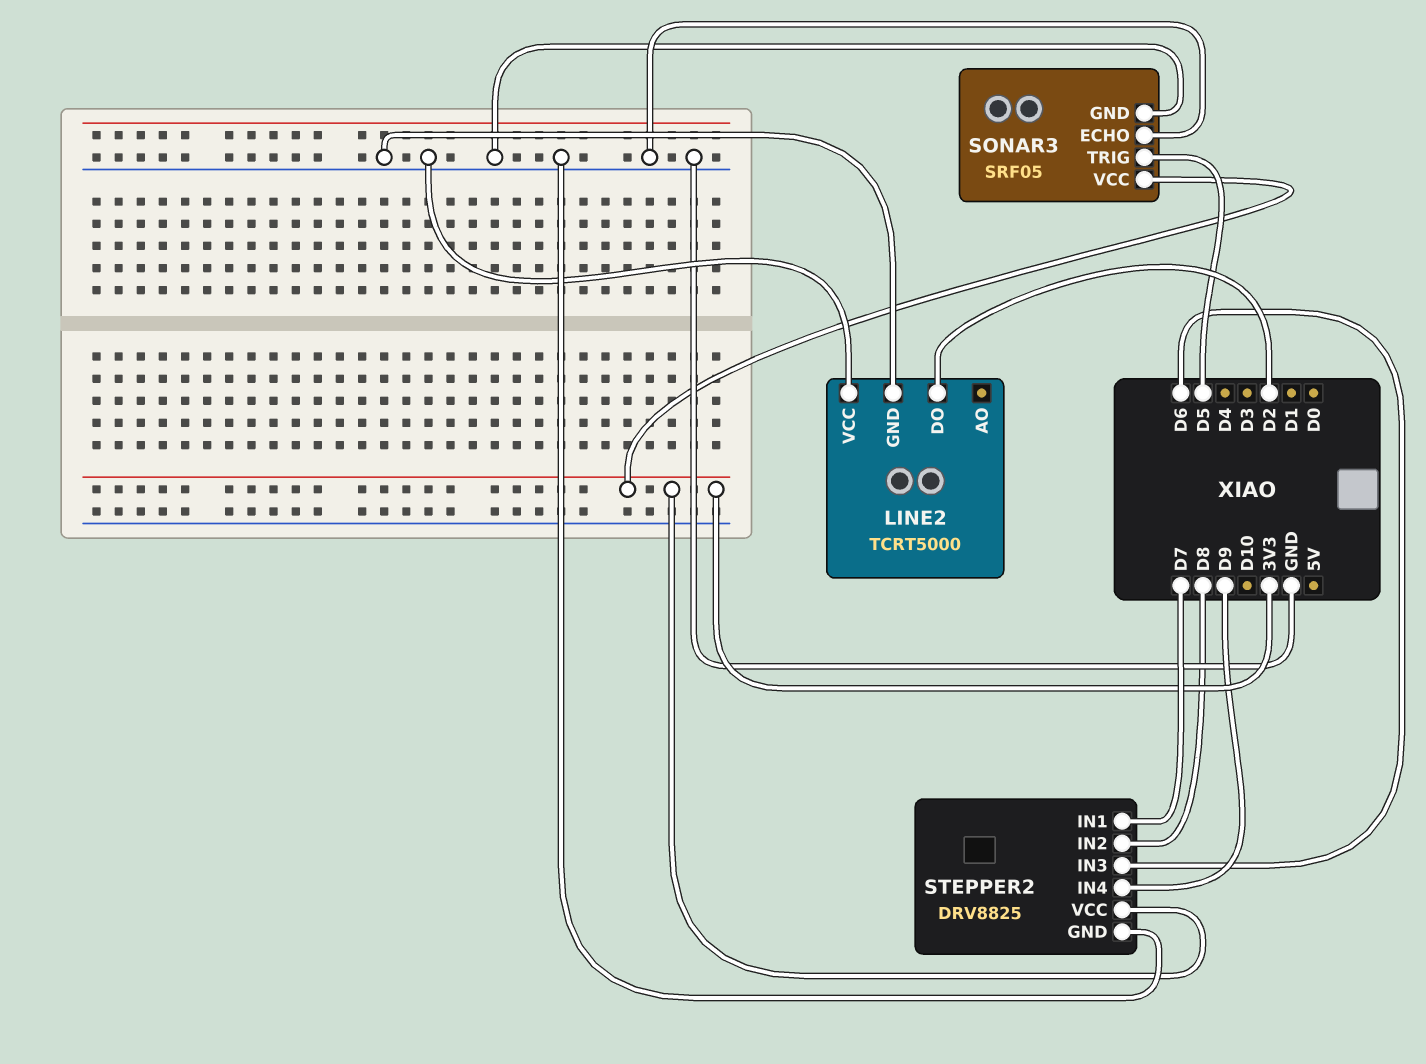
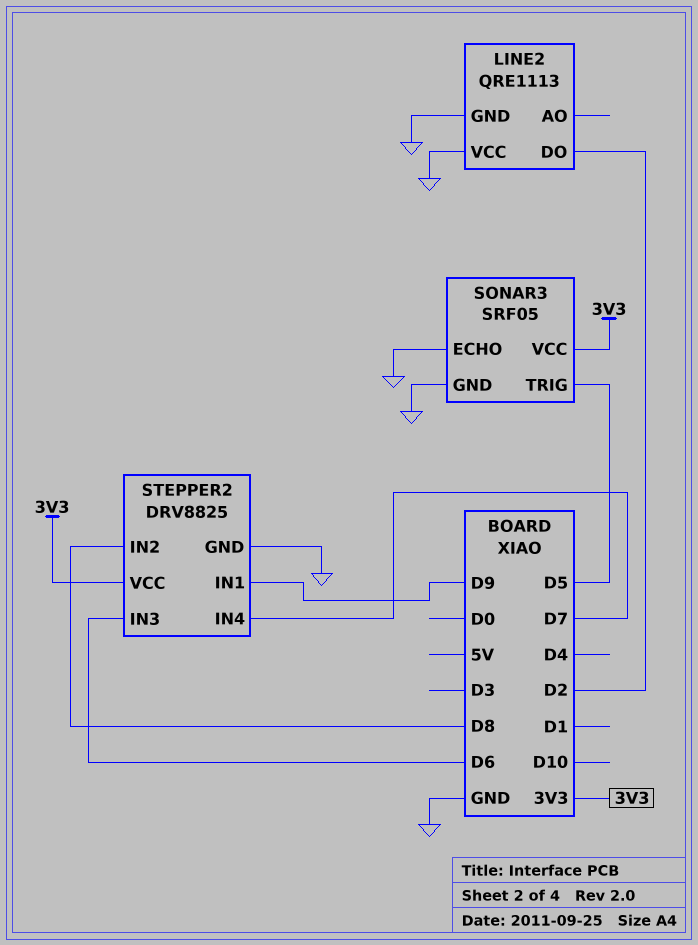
LINE2: TCRT5000 -> QRE1113
STEPPER2 pin IN1: D7 -> D9
STEPPER2 pin IN4: D9 -> D7

